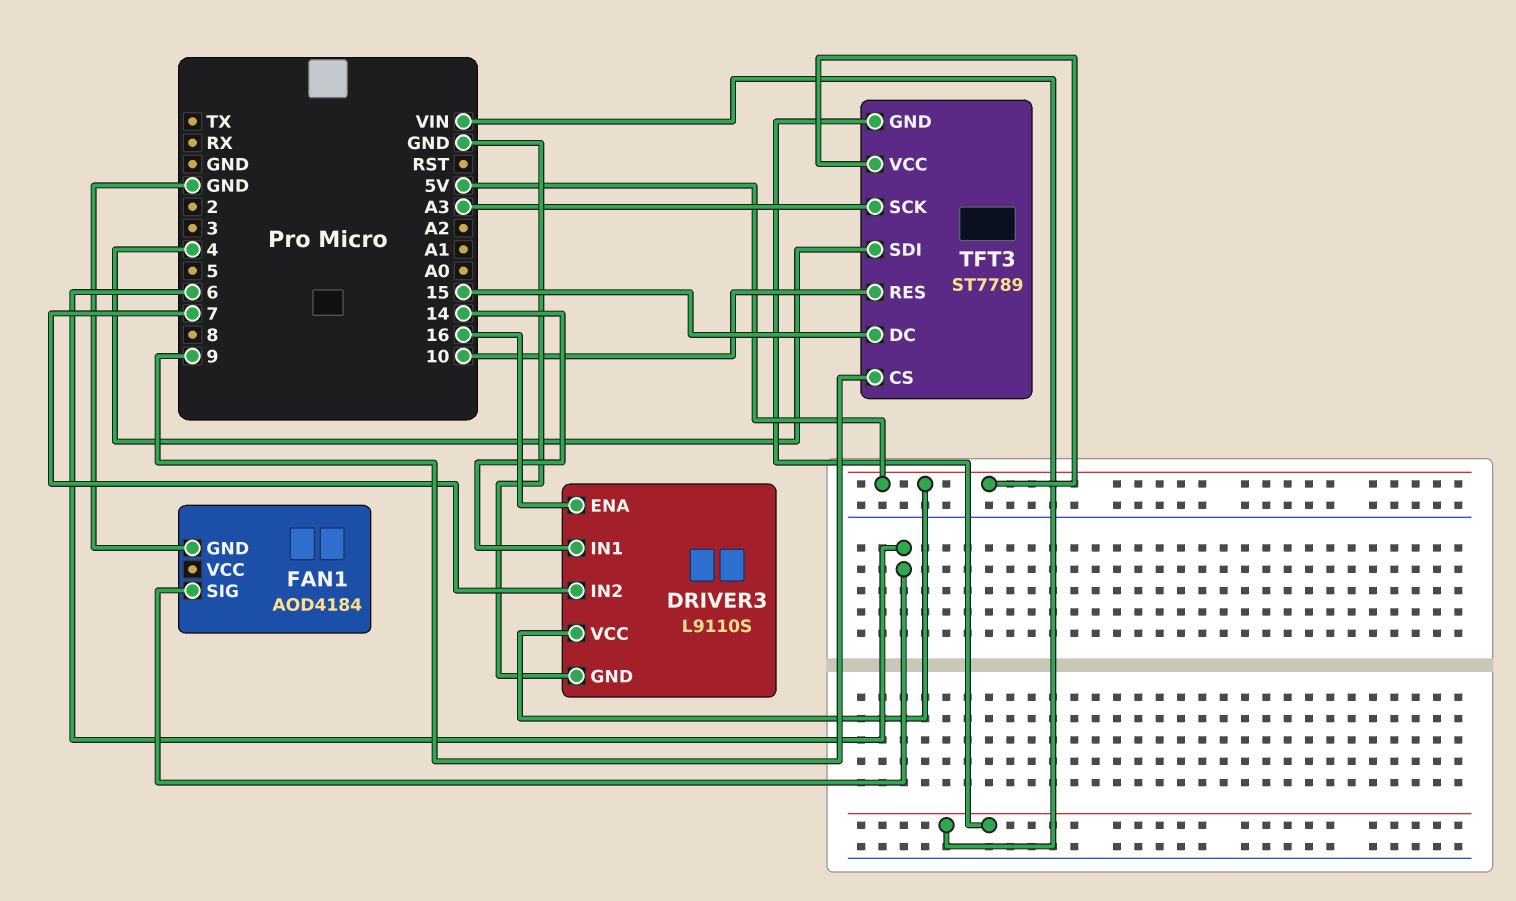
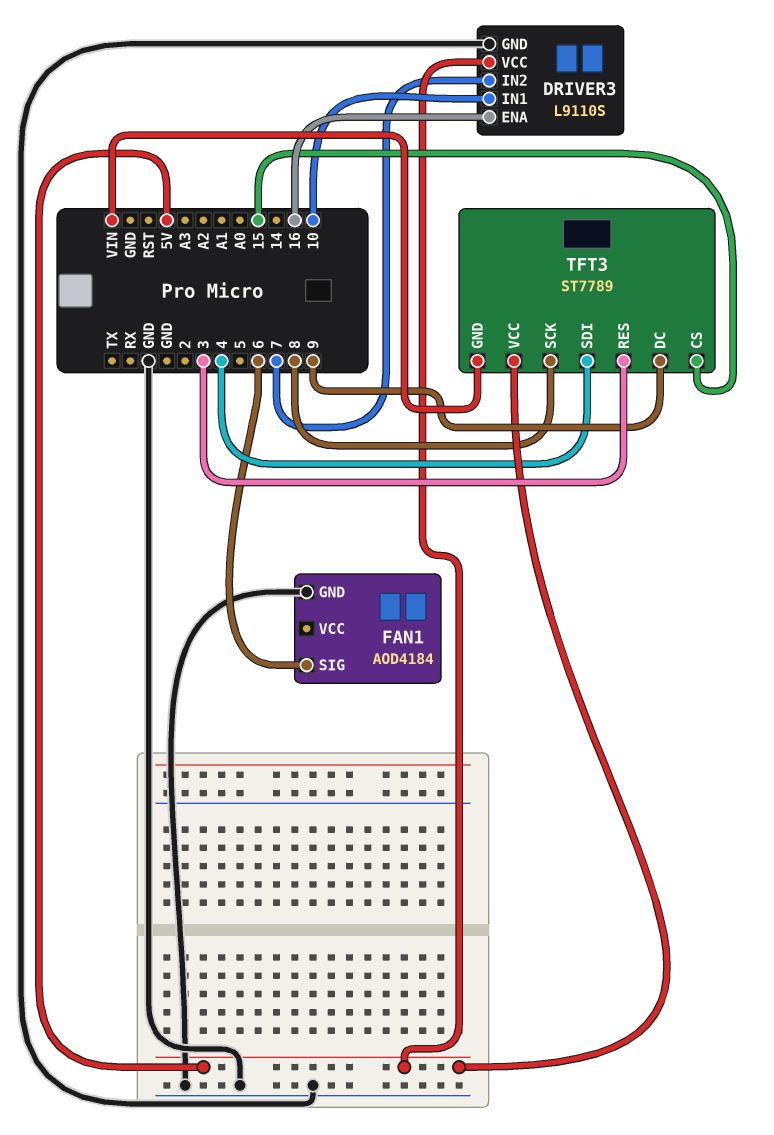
DRIVER3 pin IN1: 14 -> 10
TFT3 pin CS: 9 -> 15
TFT3 pin DC: 15 -> 9
TFT3 pin RES: 10 -> 3
TFT3 pin SCK: A3 -> 8

